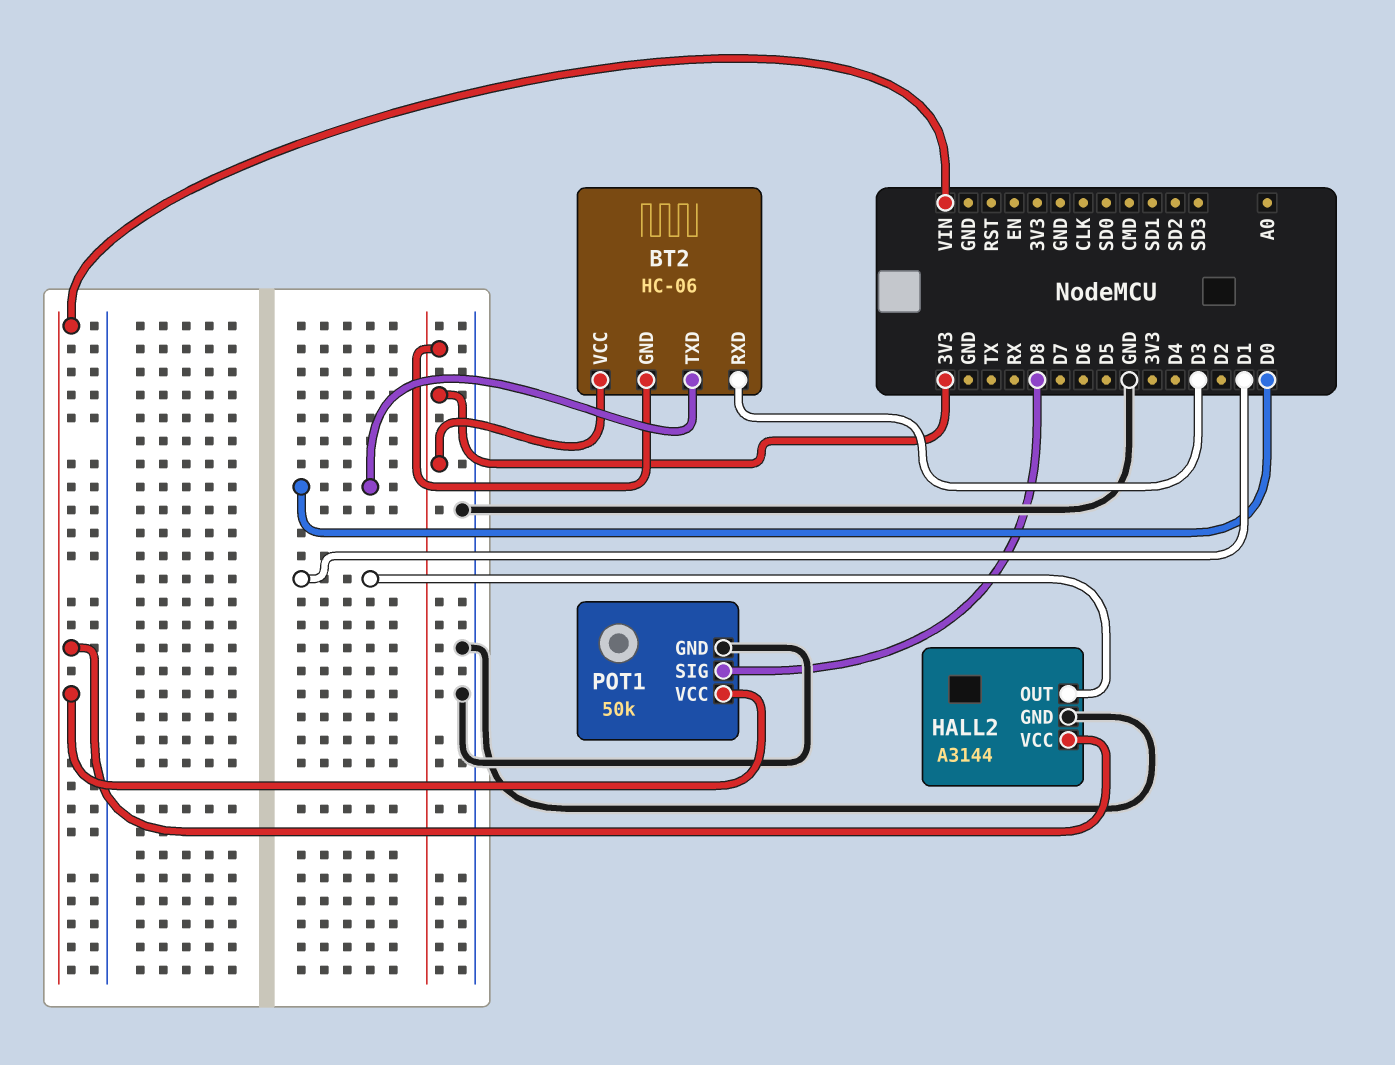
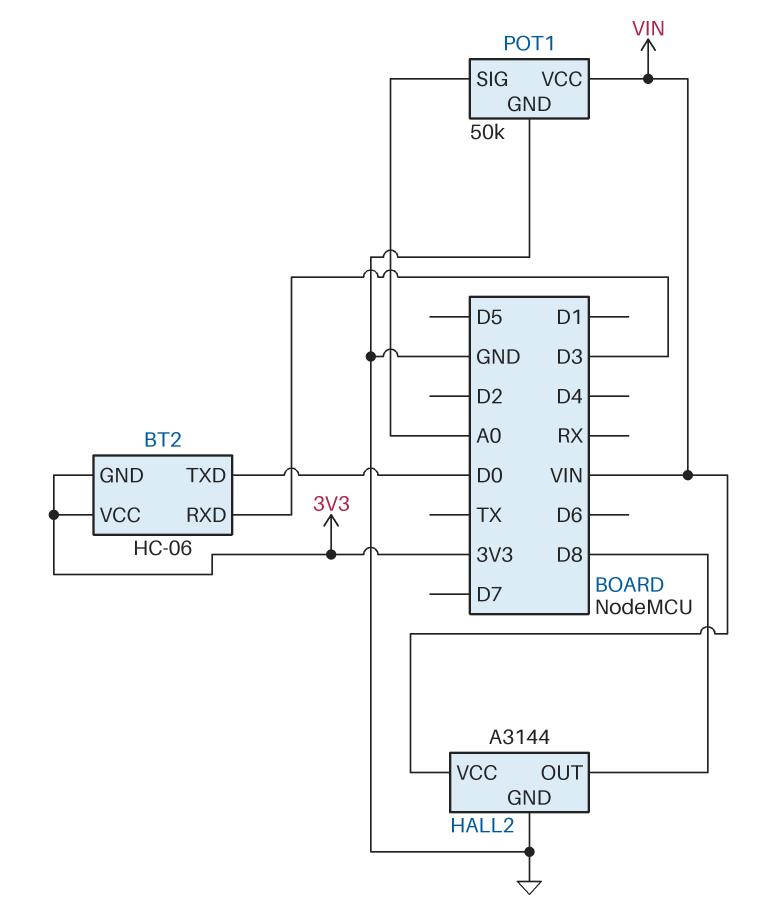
HALL2 pin OUT: D1 -> D8
POT1 pin SIG: D8 -> A0

